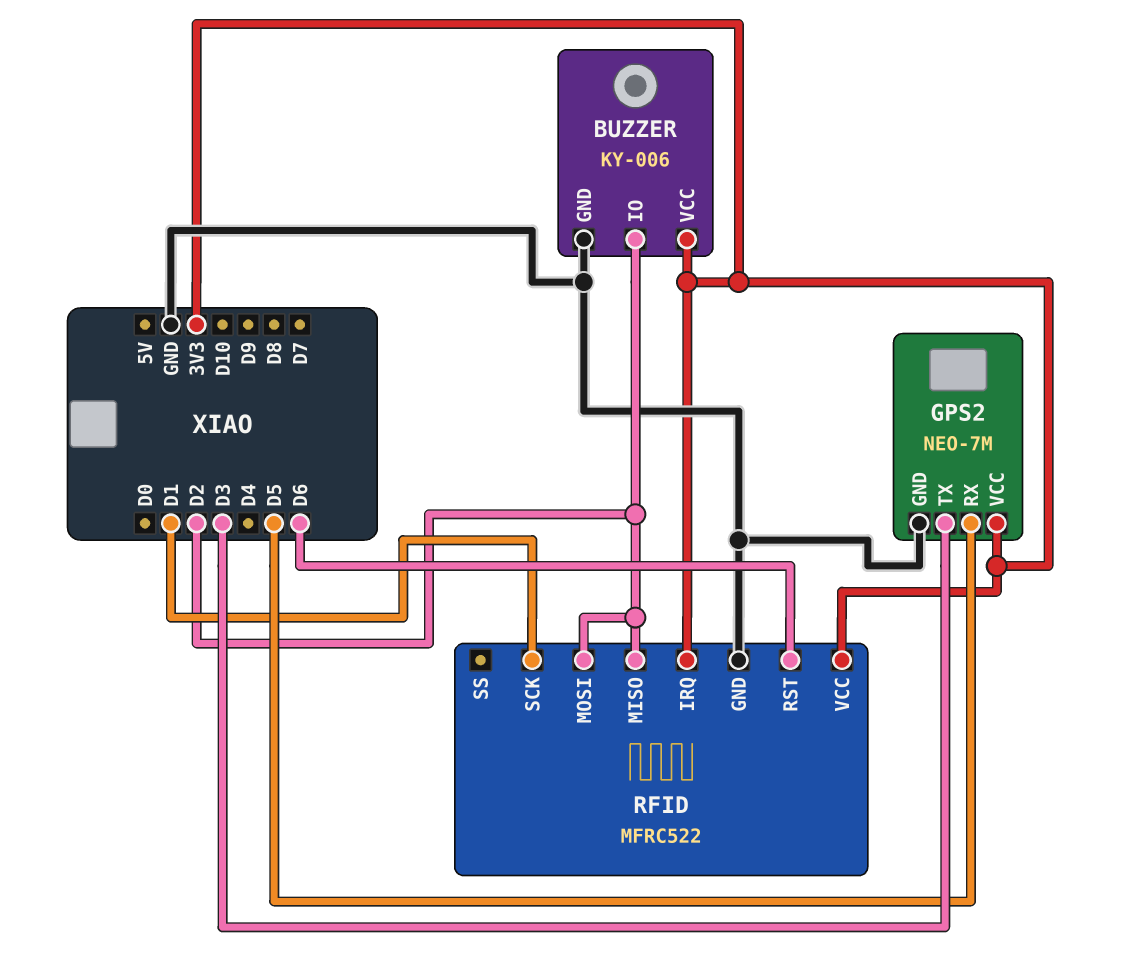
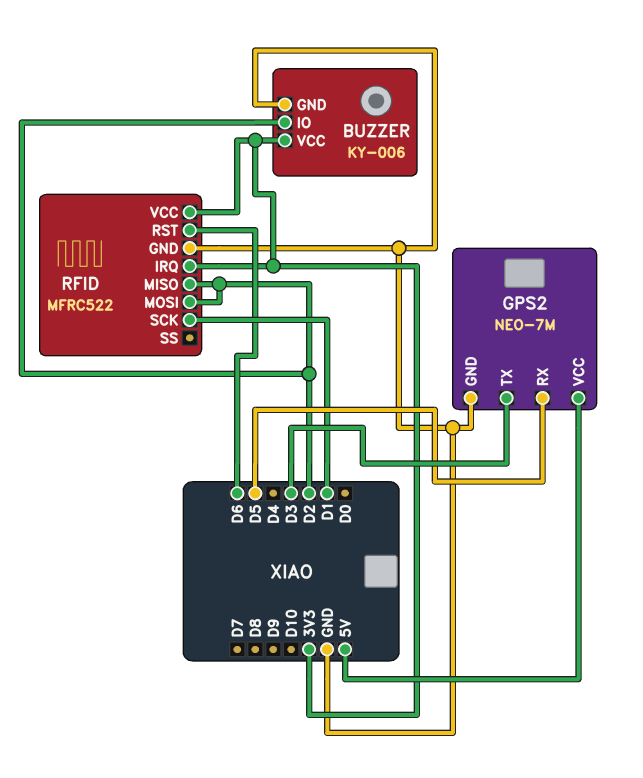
GPS2 pin VCC: 3V3 -> 5V

